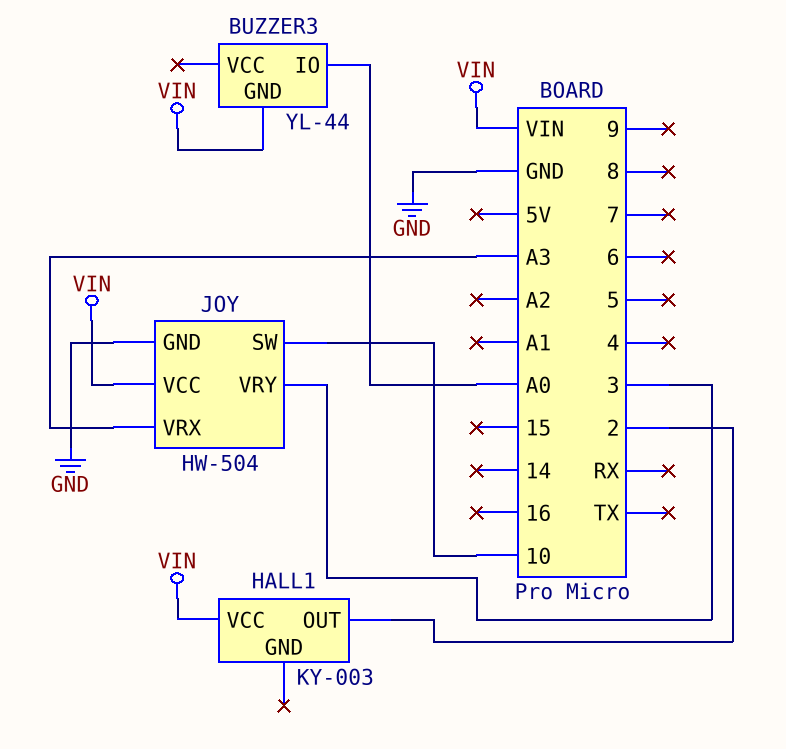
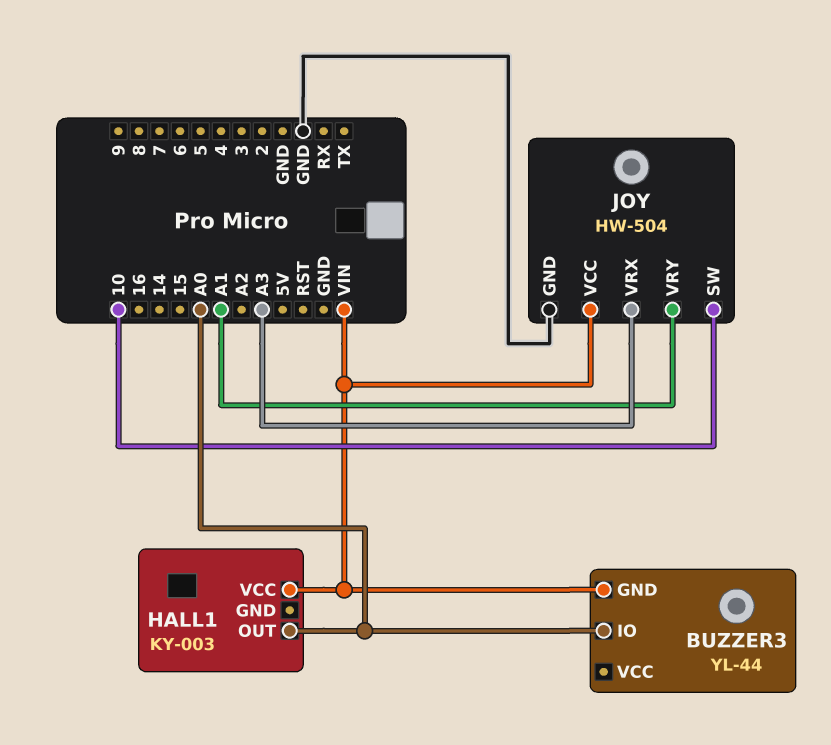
HALL1 pin OUT: 2 -> A0
JOY pin VRY: 3 -> A1

